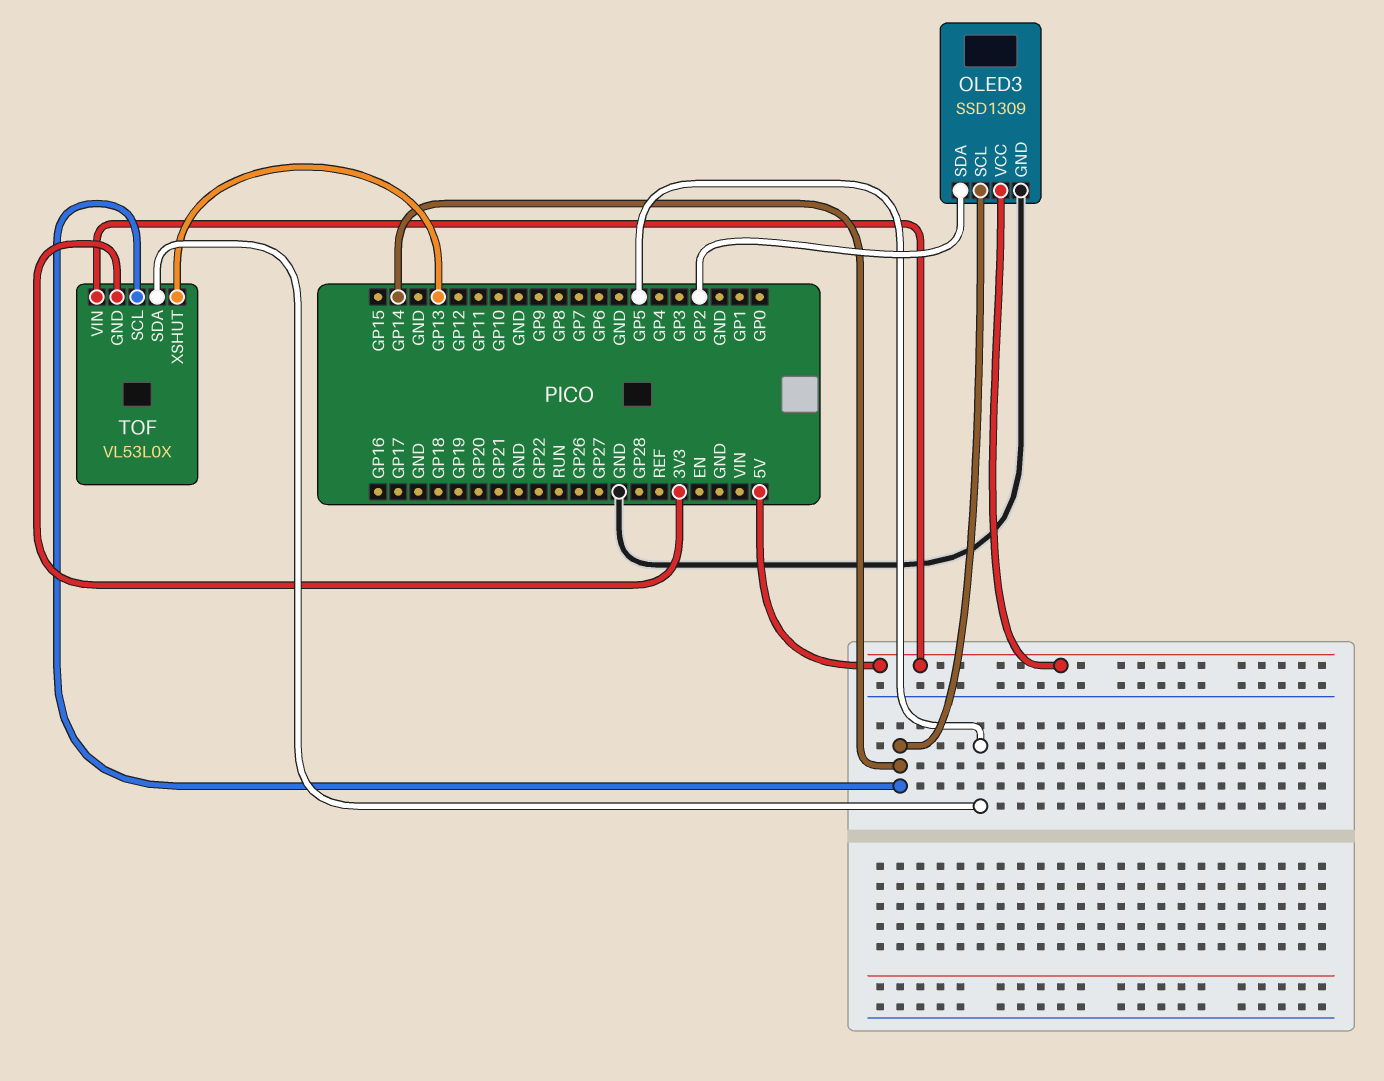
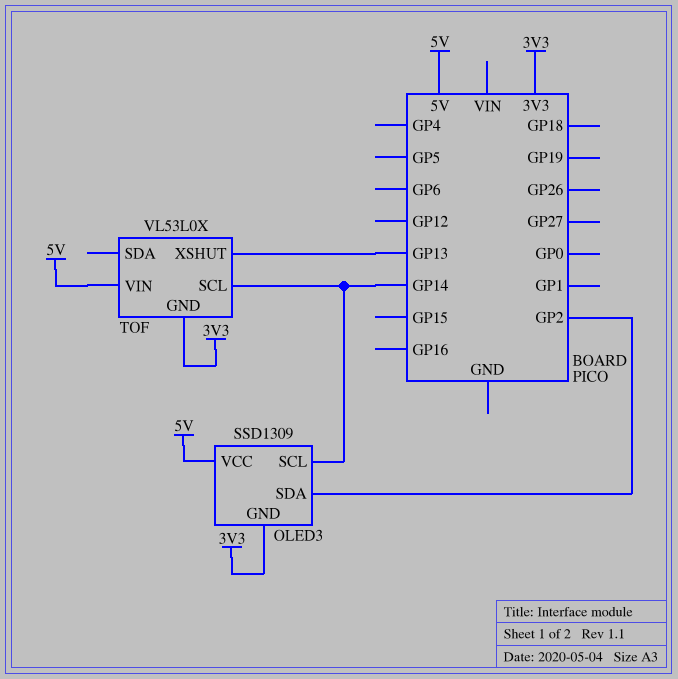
OLED3 pin GND: GND -> 3V3
TOF pin SDA: GP5 -> none

